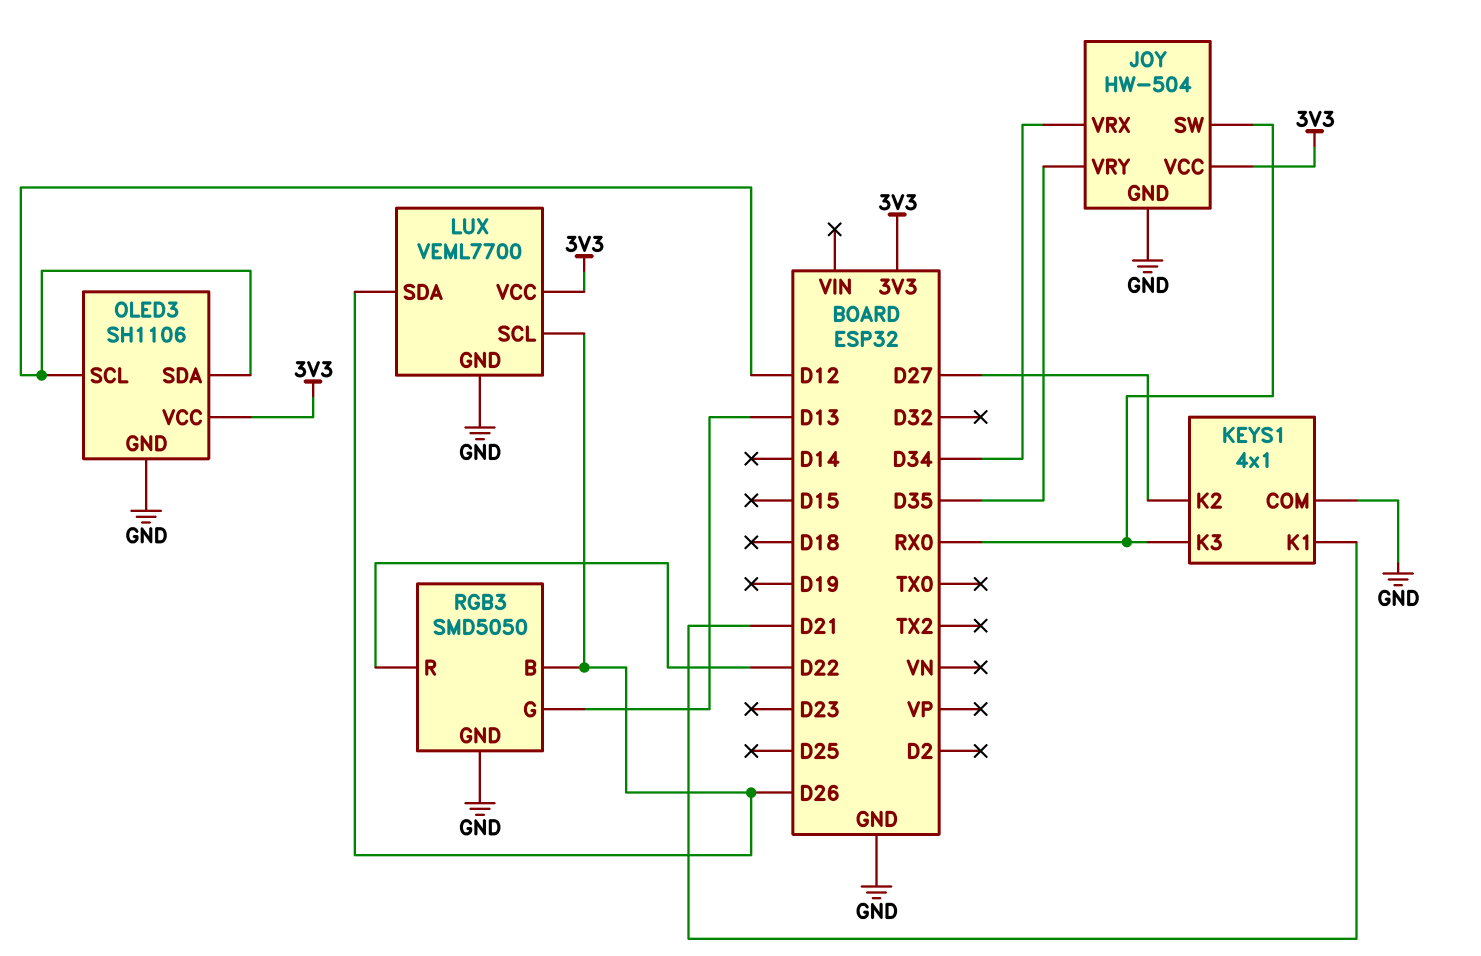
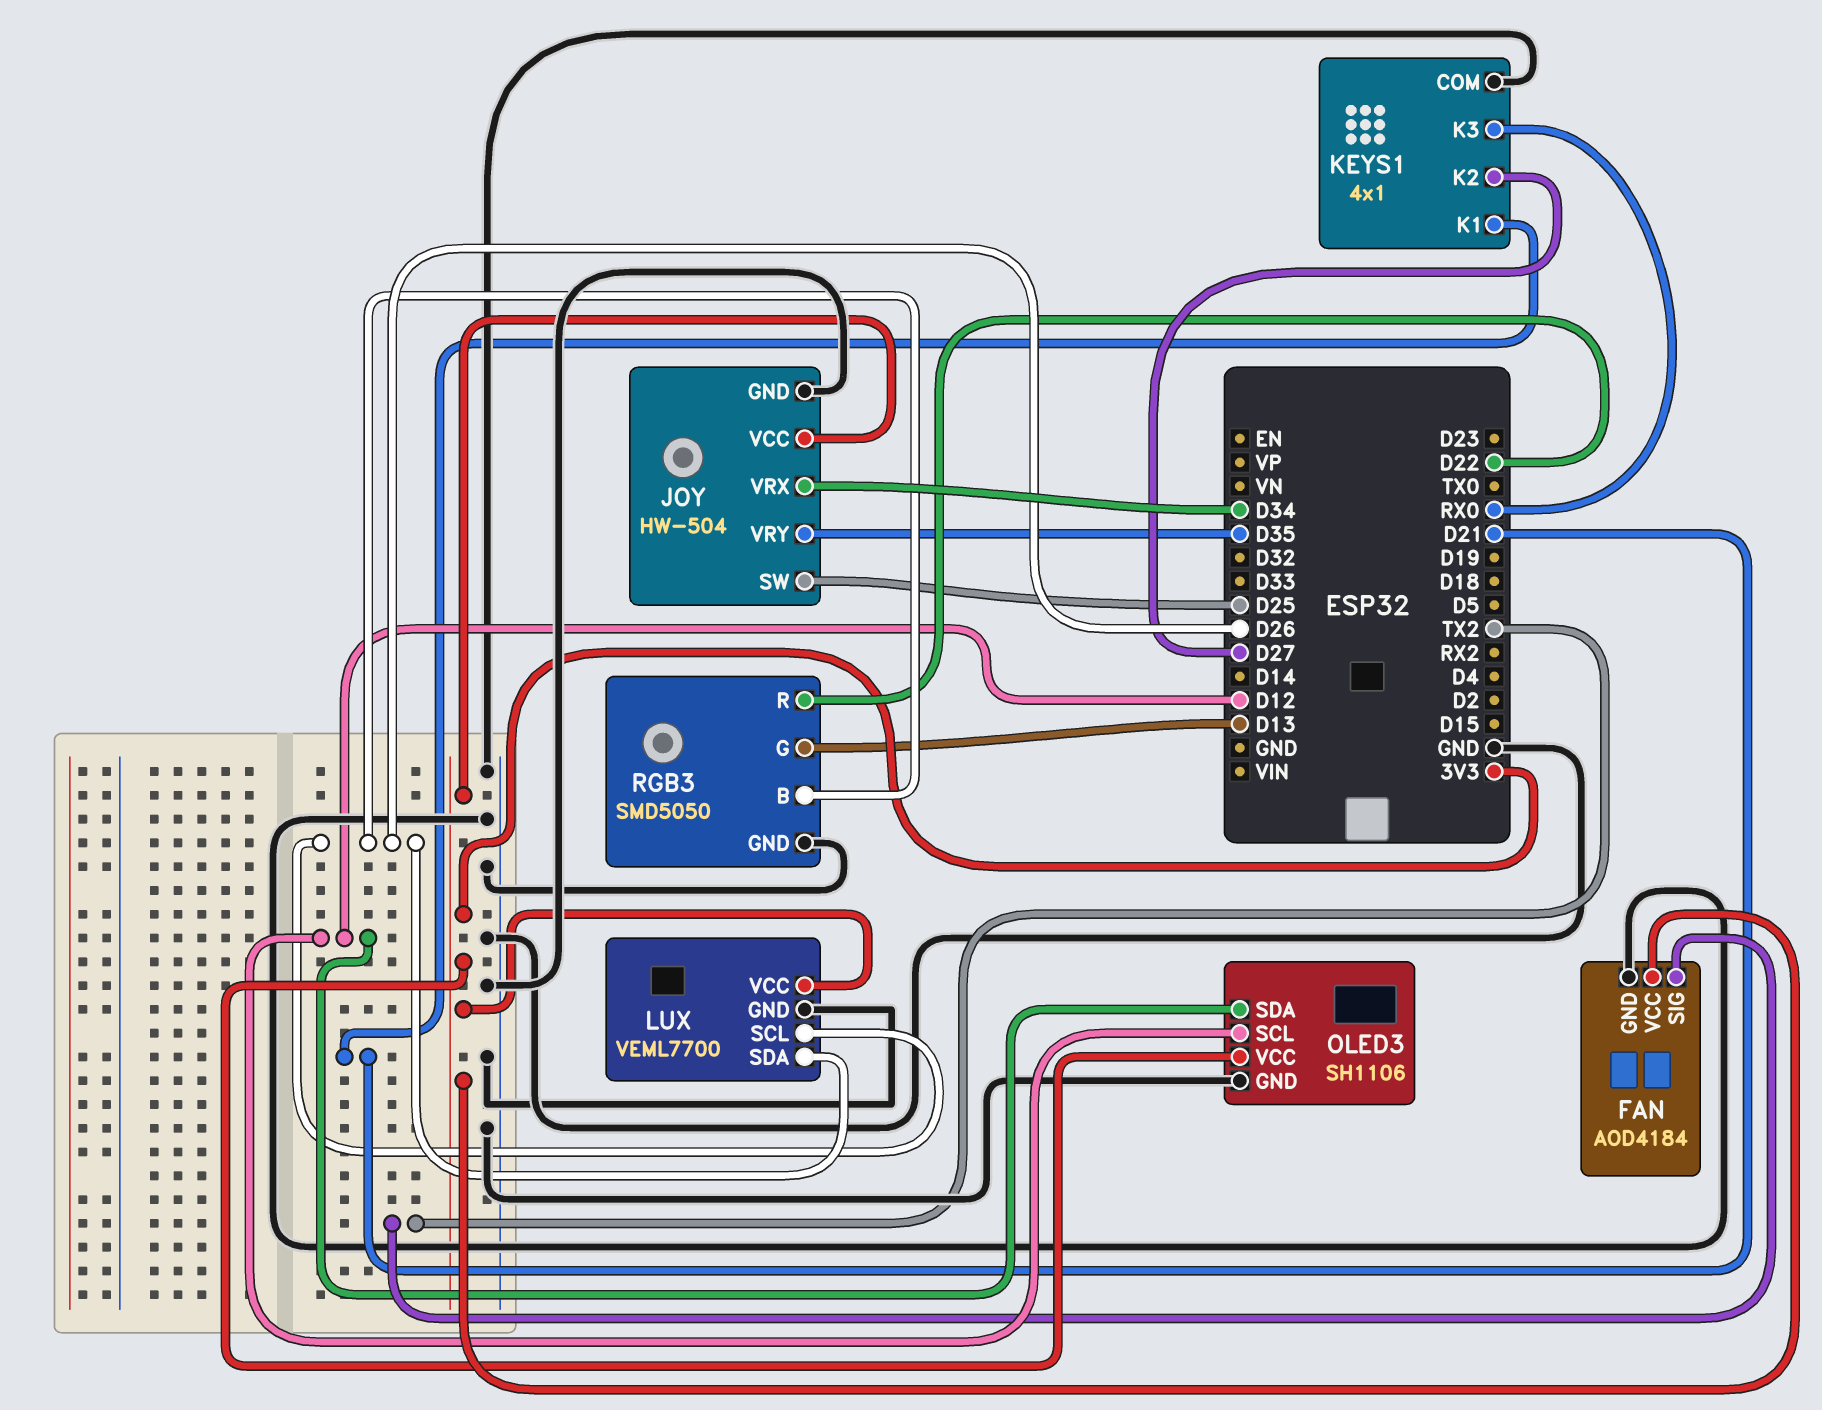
FAN: none -> AOD4184
FAN pin GND: none -> GND
FAN pin SIG: none -> TX2
FAN pin VCC: none -> 3V3
JOY pin SW: RX0 -> D25

